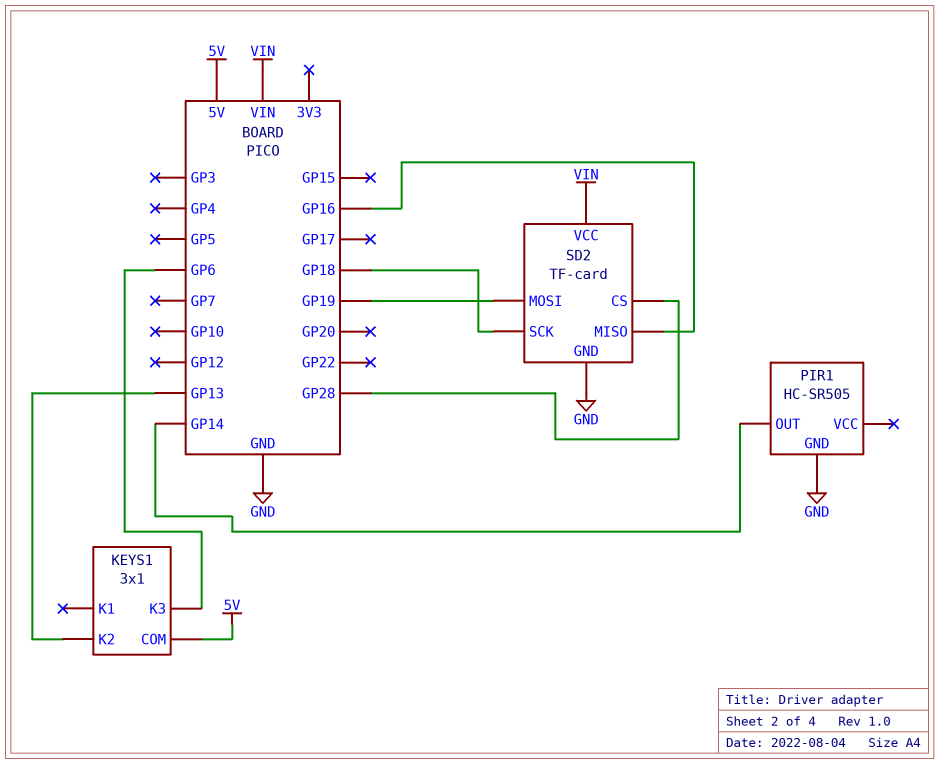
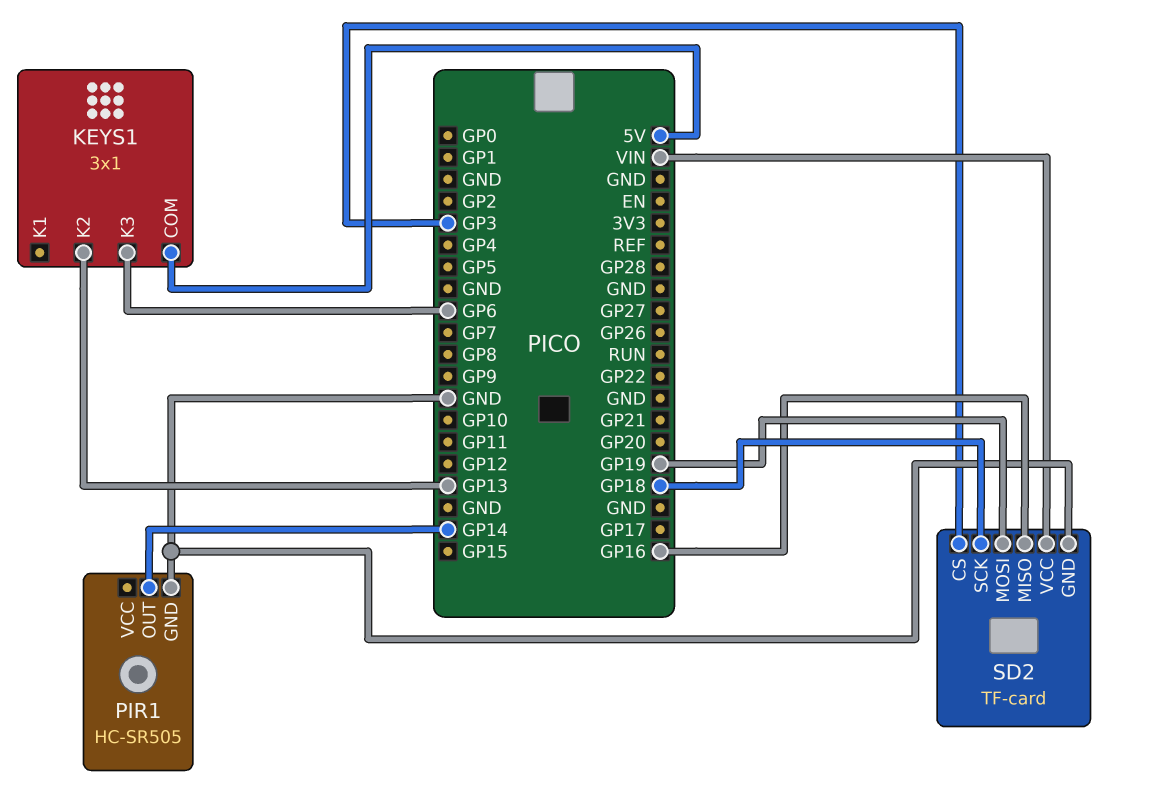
SD2 pin CS: GP28 -> GP3

